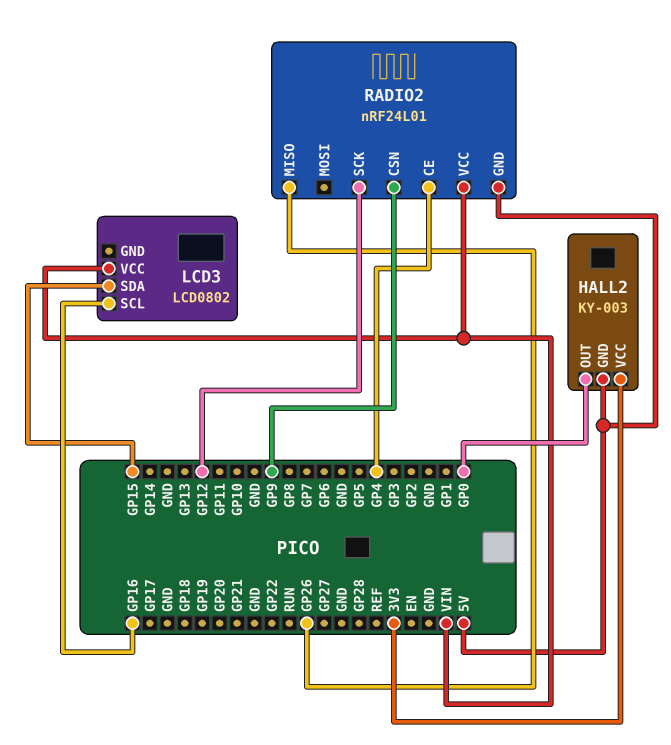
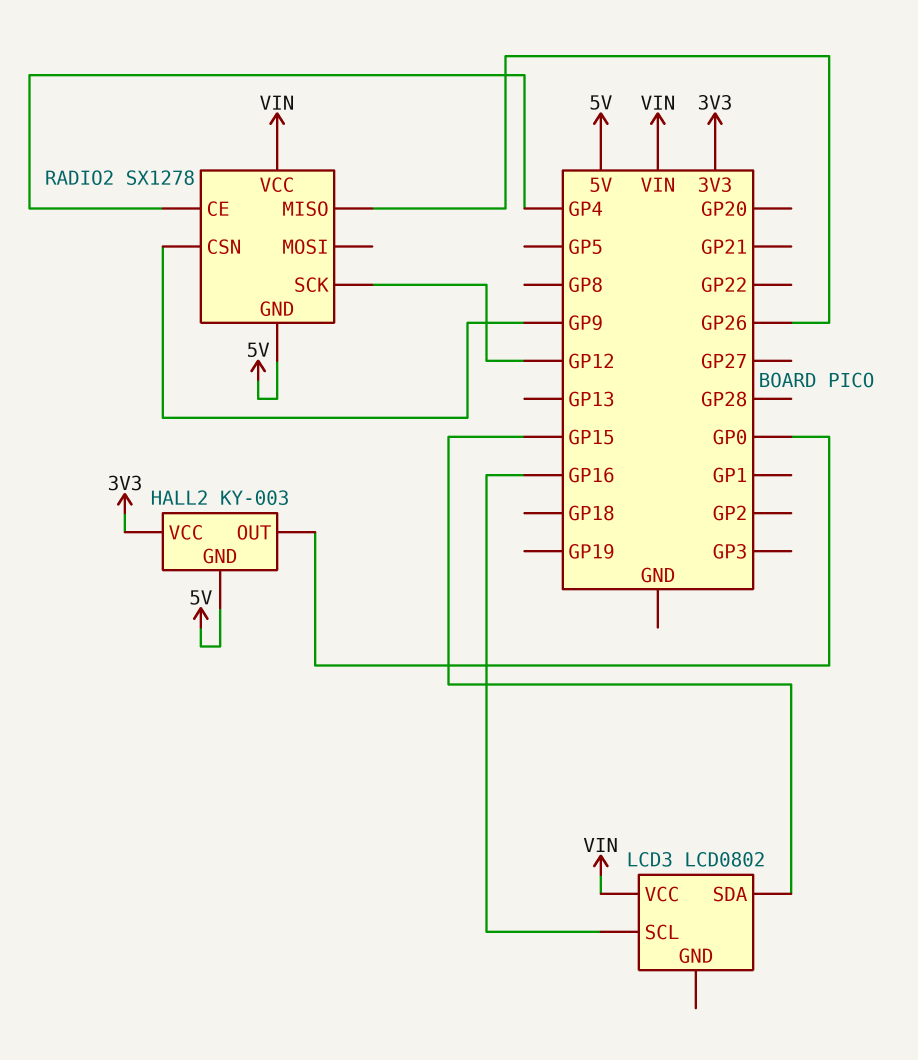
RADIO2: nRF24L01 -> SX1278

